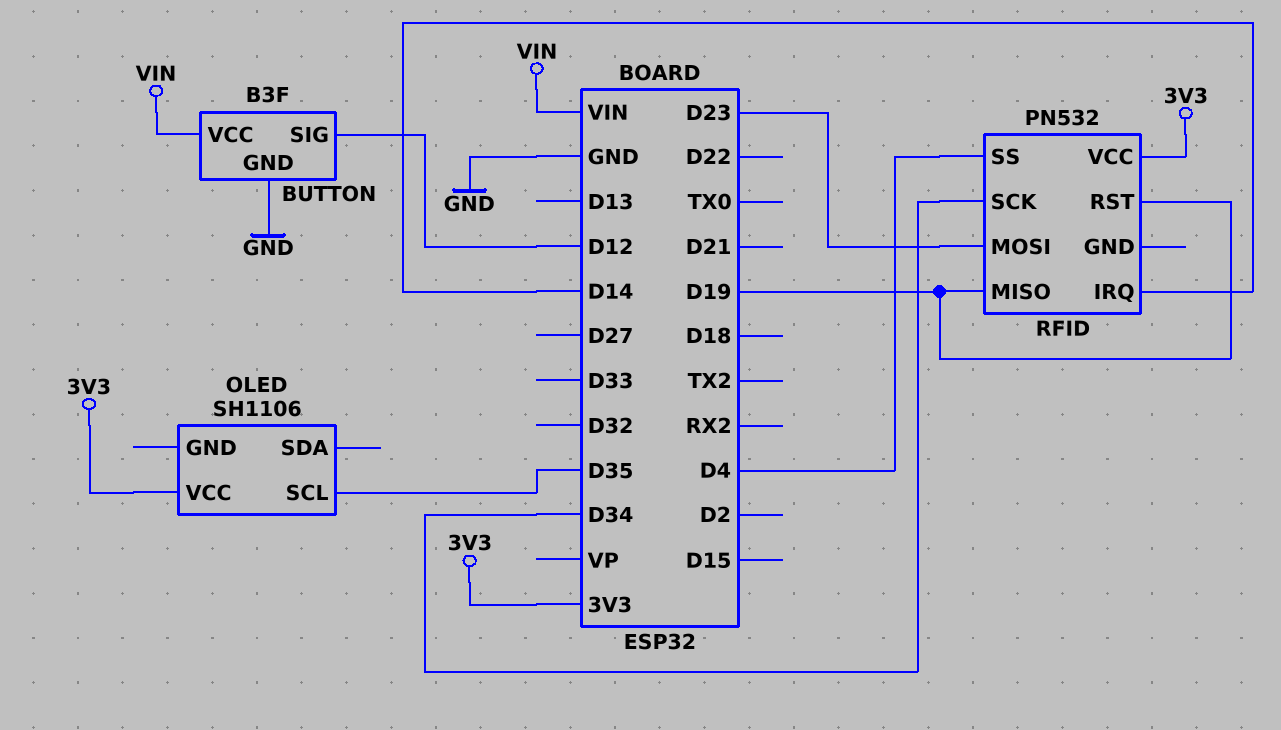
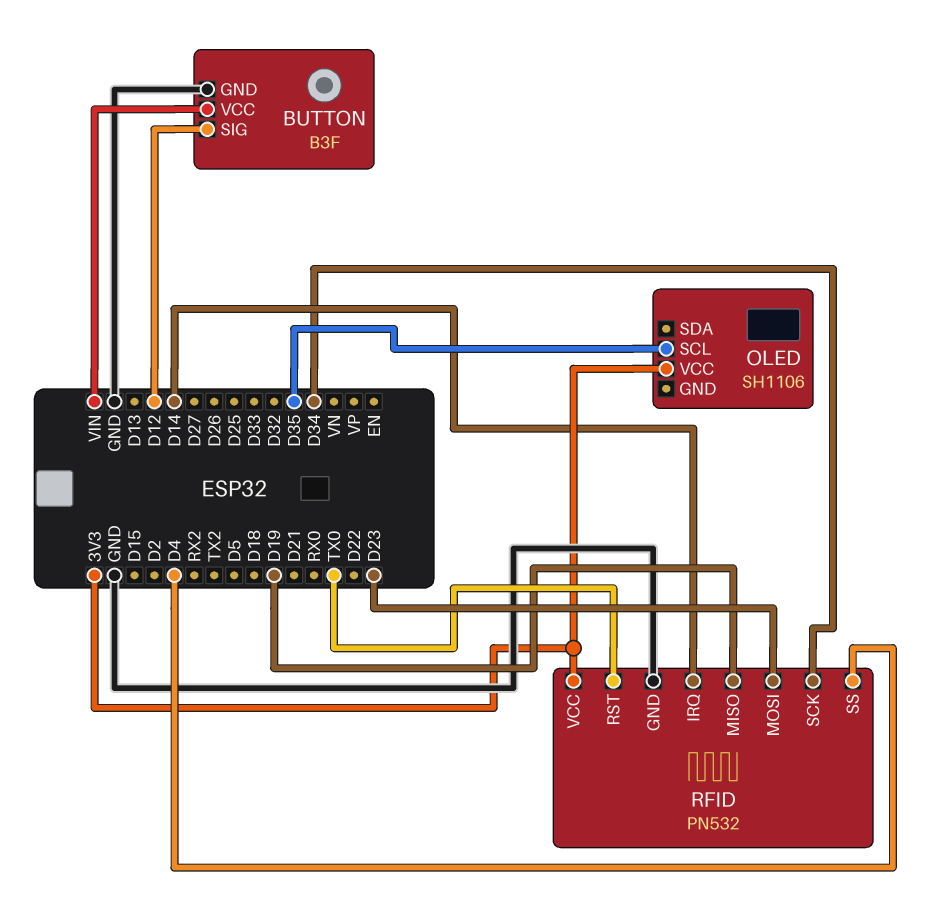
RFID pin GND: none -> GND
RFID pin RST: D19 -> TX0

